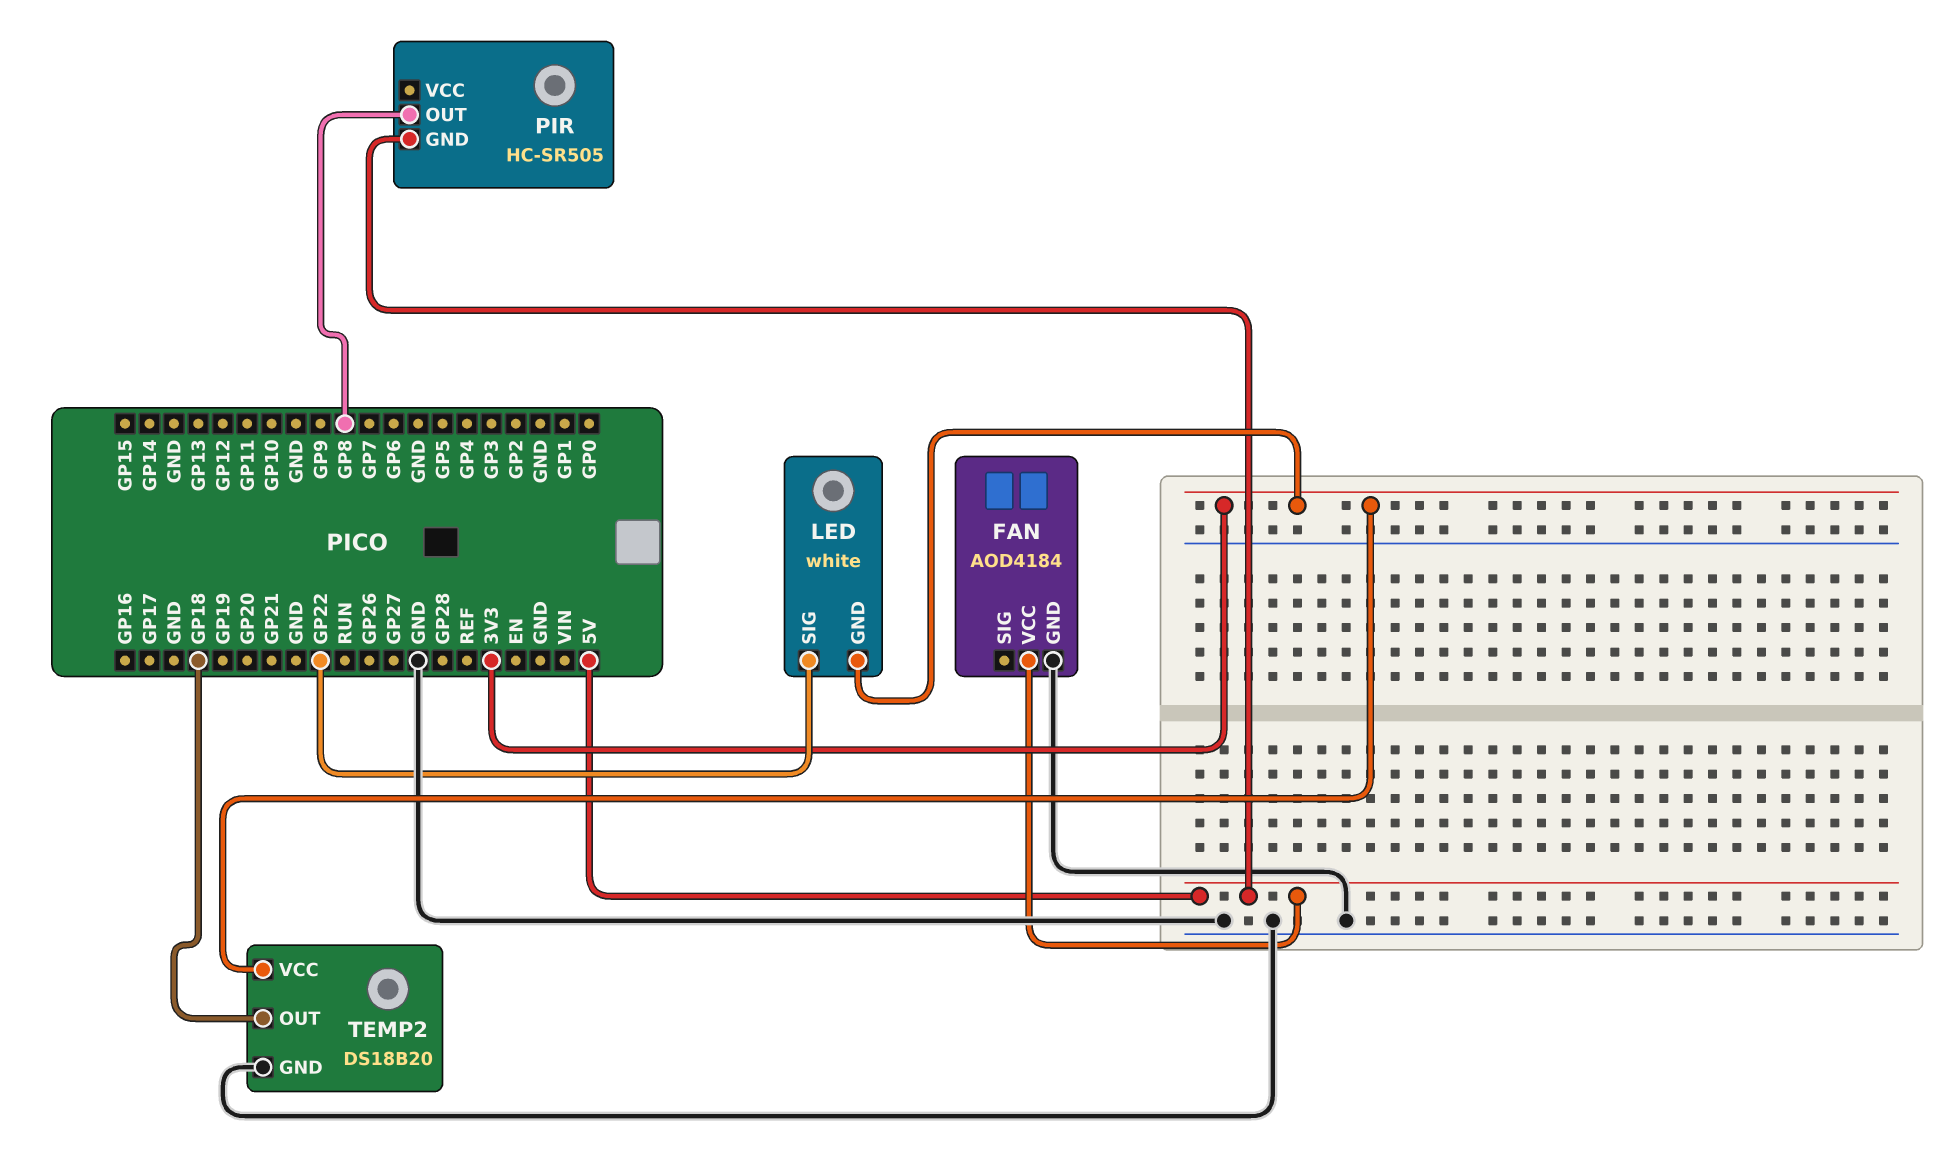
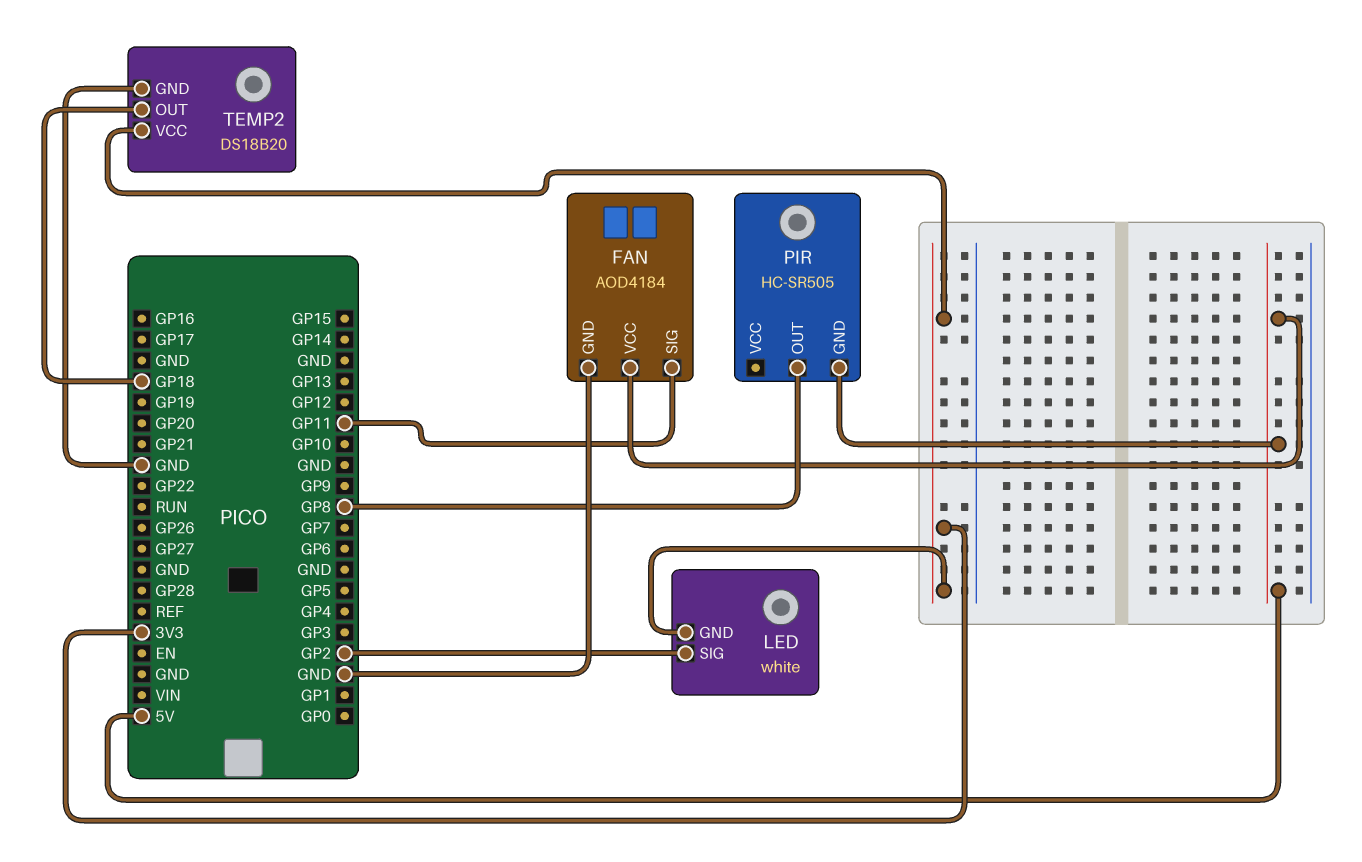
FAN pin SIG: none -> GP11
LED pin SIG: GP22 -> GP2

